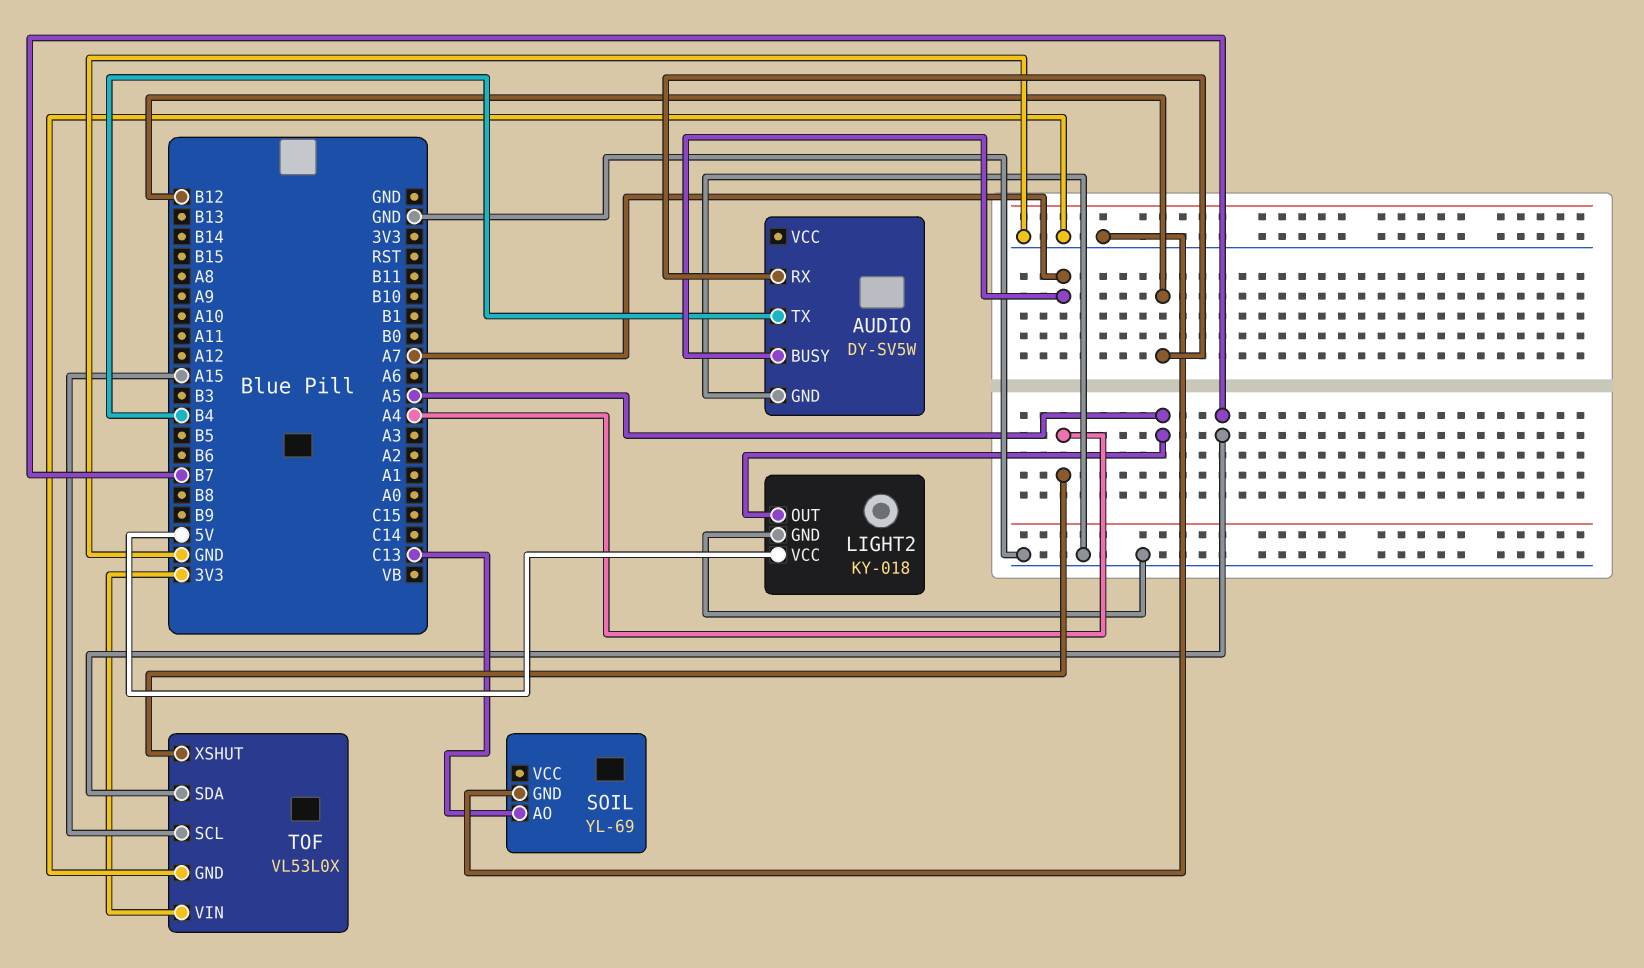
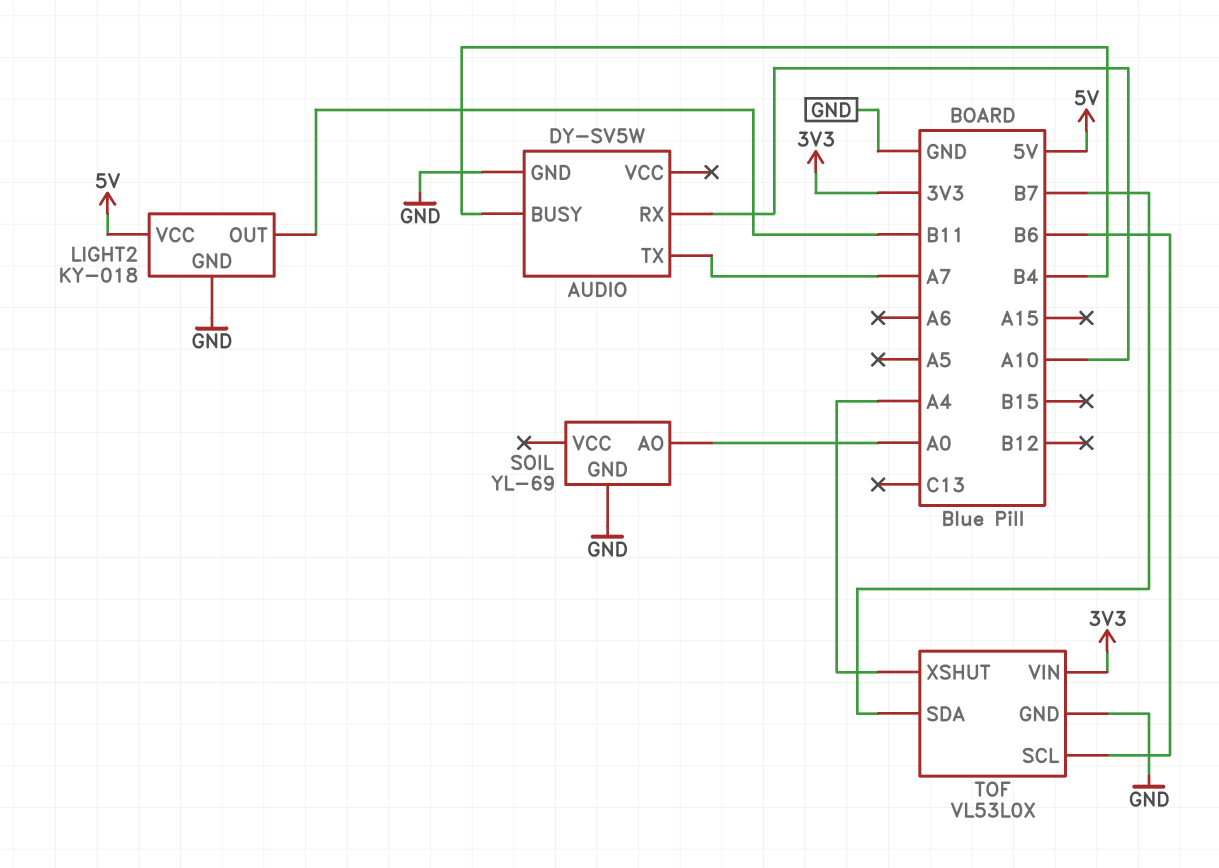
AUDIO pin BUSY: A7 -> B4
AUDIO pin RX: B12 -> A10
AUDIO pin TX: B4 -> A7
LIGHT2 pin OUT: A5 -> B11
SOIL pin AO: C13 -> A0
TOF pin SCL: A15 -> B6

